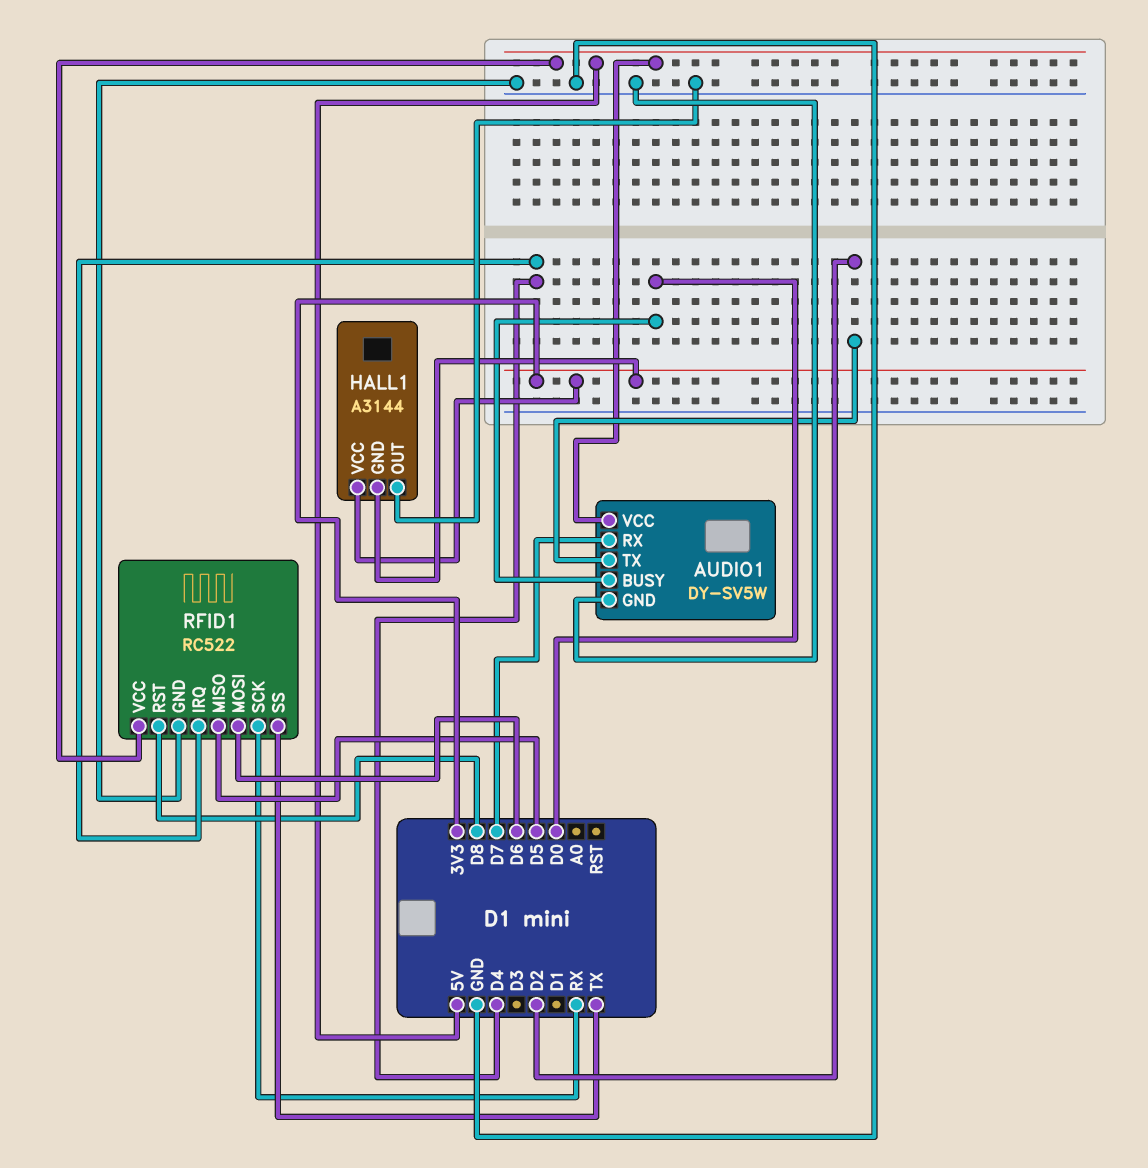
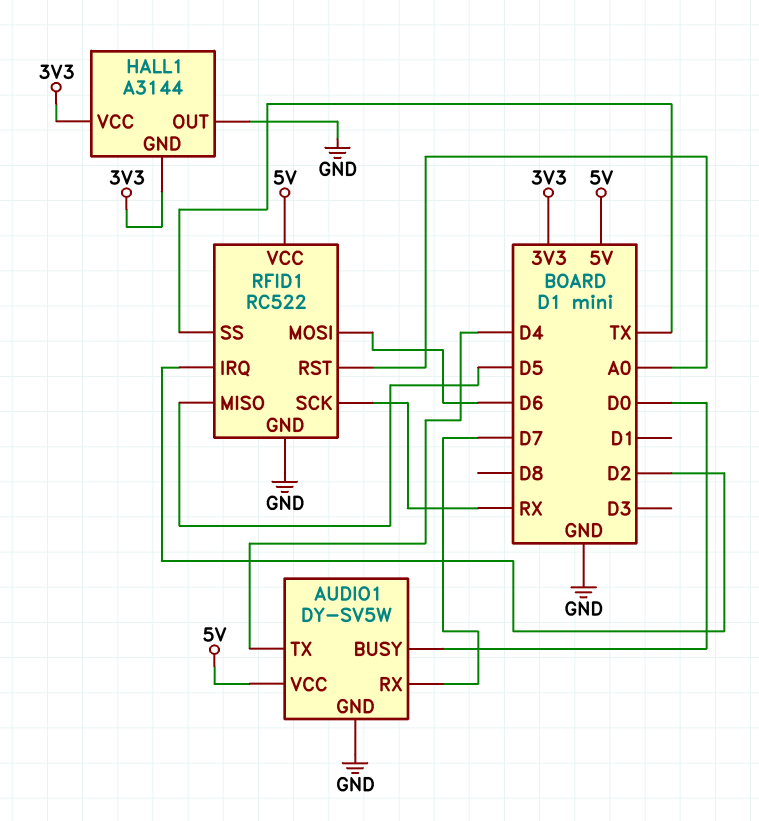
AUDIO1 pin TX: D2 -> D4
RFID1 pin IRQ: D4 -> D2
RFID1 pin RST: D8 -> A0

